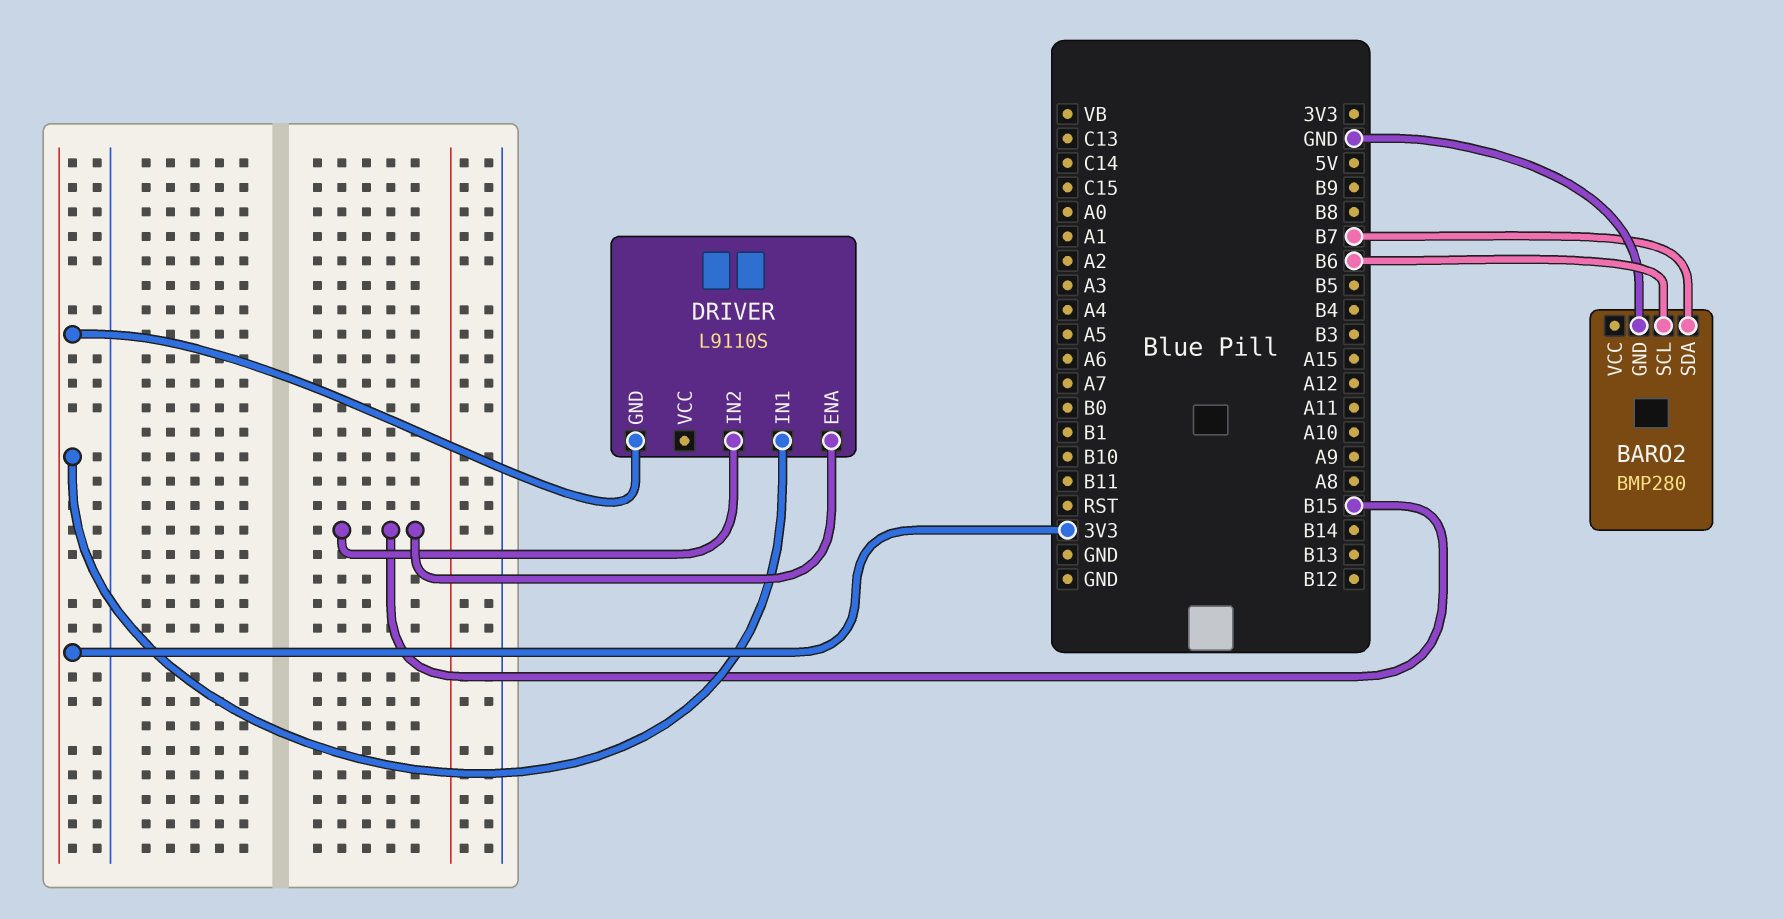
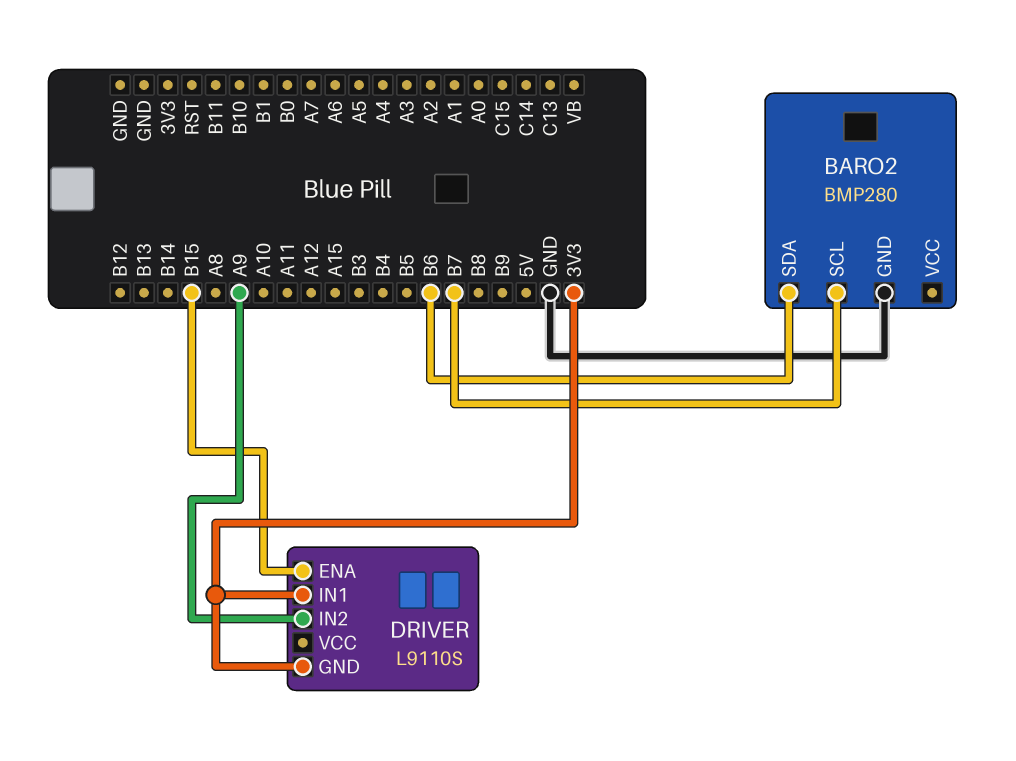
BARO2 pin SCL: B6 -> B7
BARO2 pin SDA: B7 -> B6
DRIVER pin IN2: B15 -> A9

